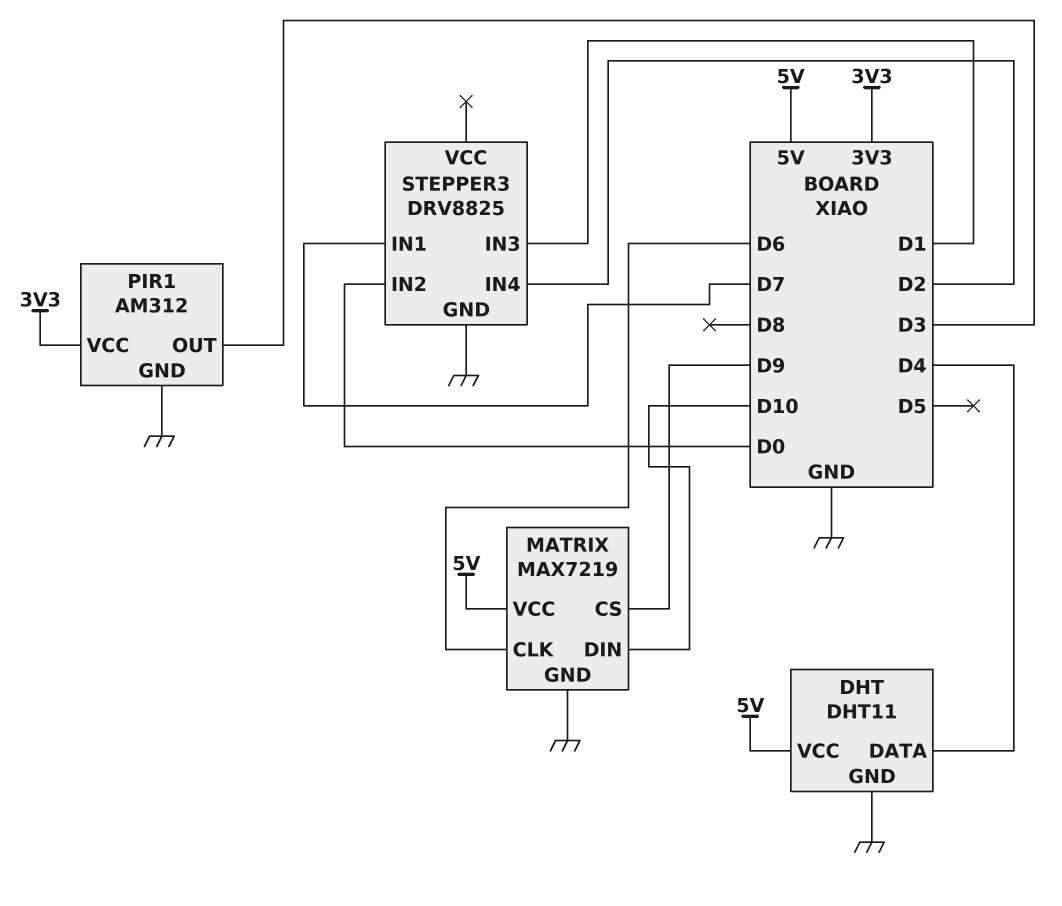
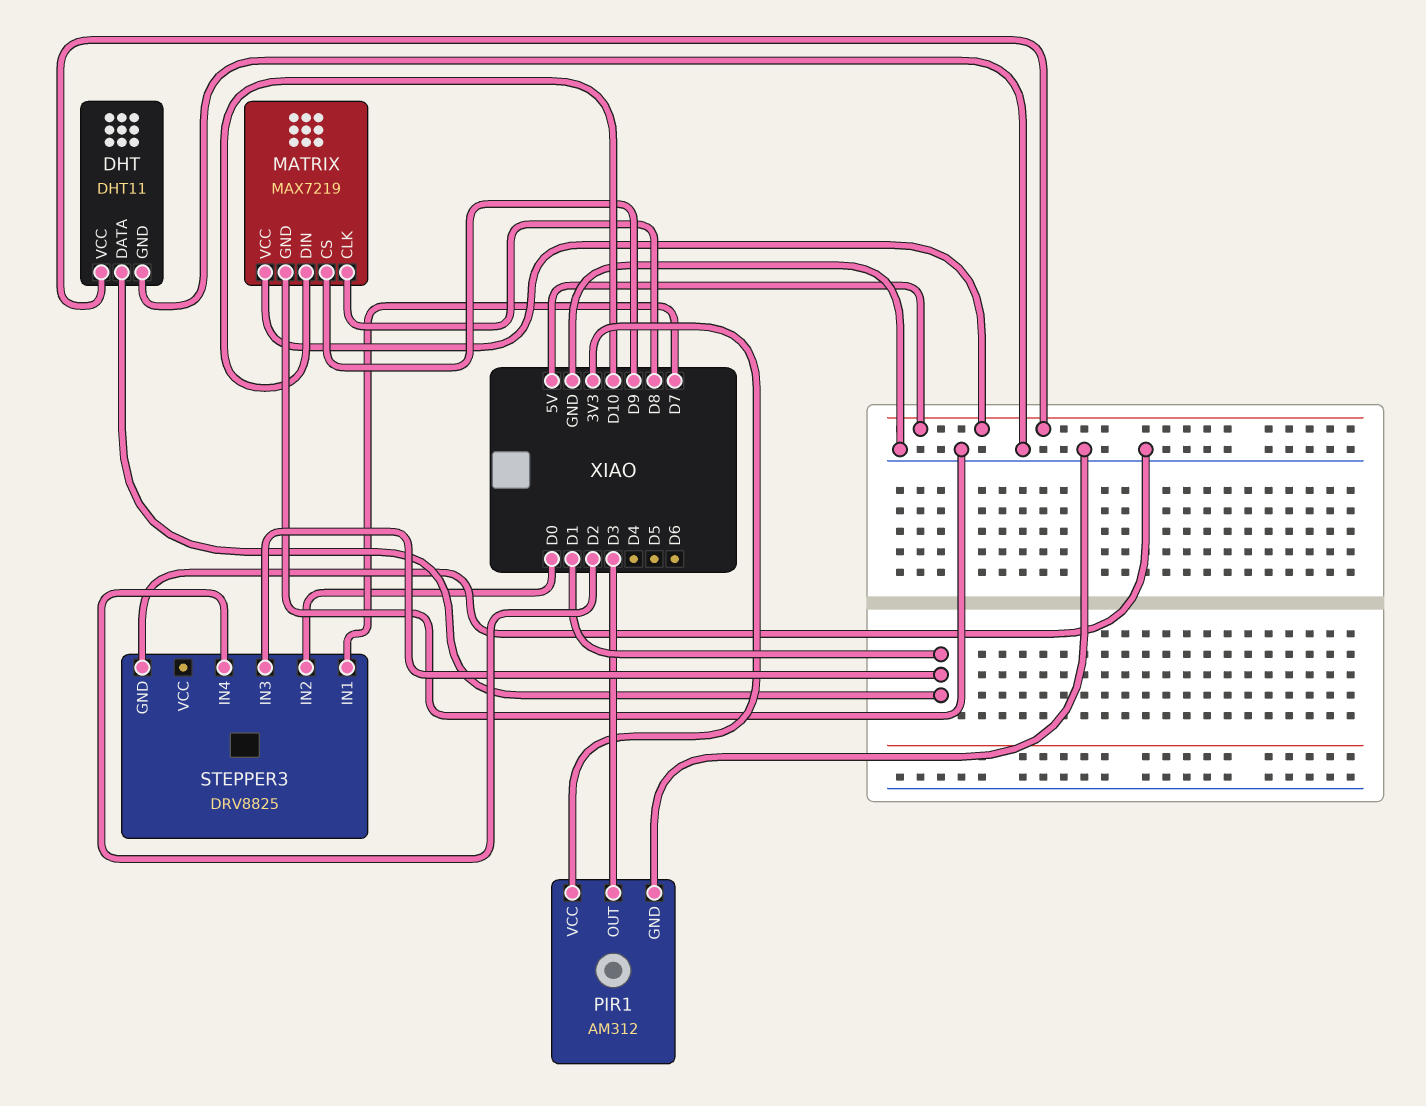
DHT pin DATA: D4 -> D1
MATRIX pin CLK: D6 -> D8

